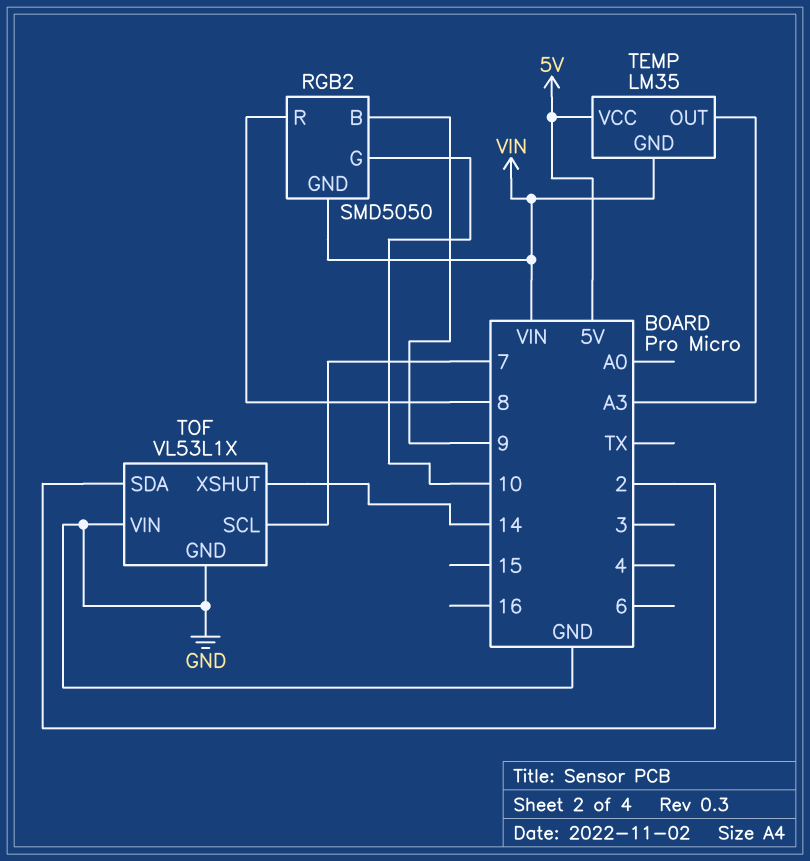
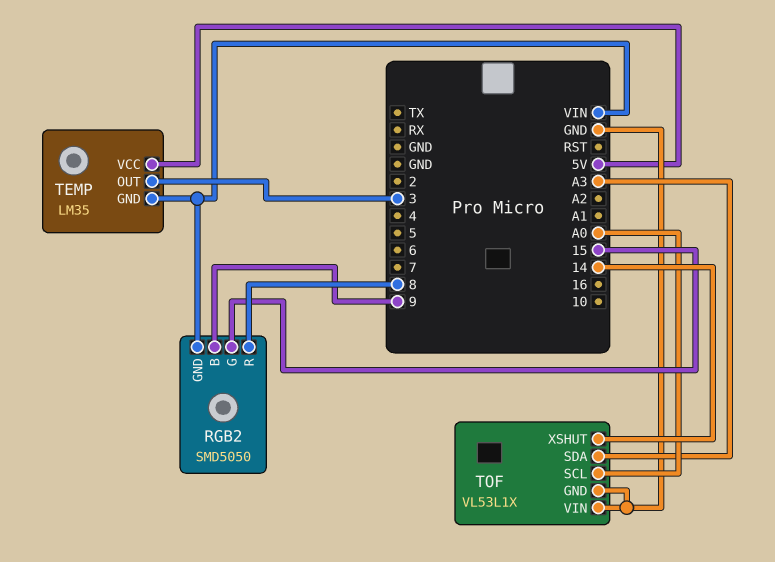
RGB2 pin G: 10 -> 15
TEMP pin OUT: A3 -> 3
TOF pin SCL: 7 -> A0
TOF pin SDA: 2 -> A3

